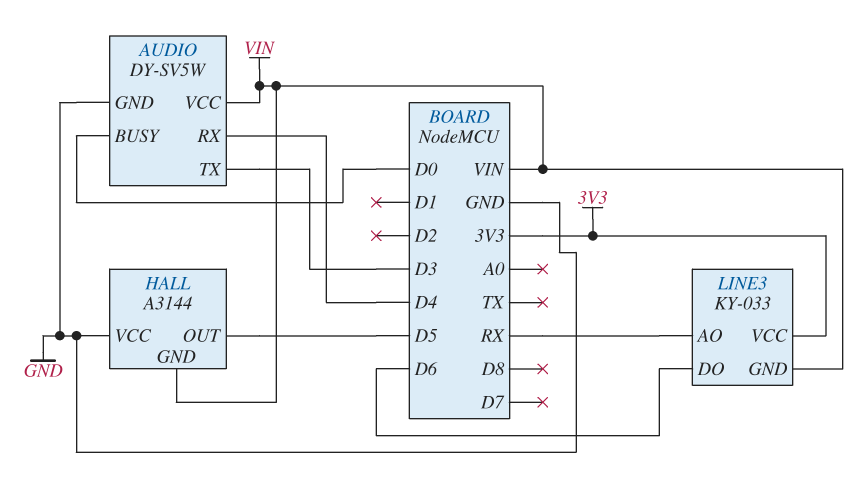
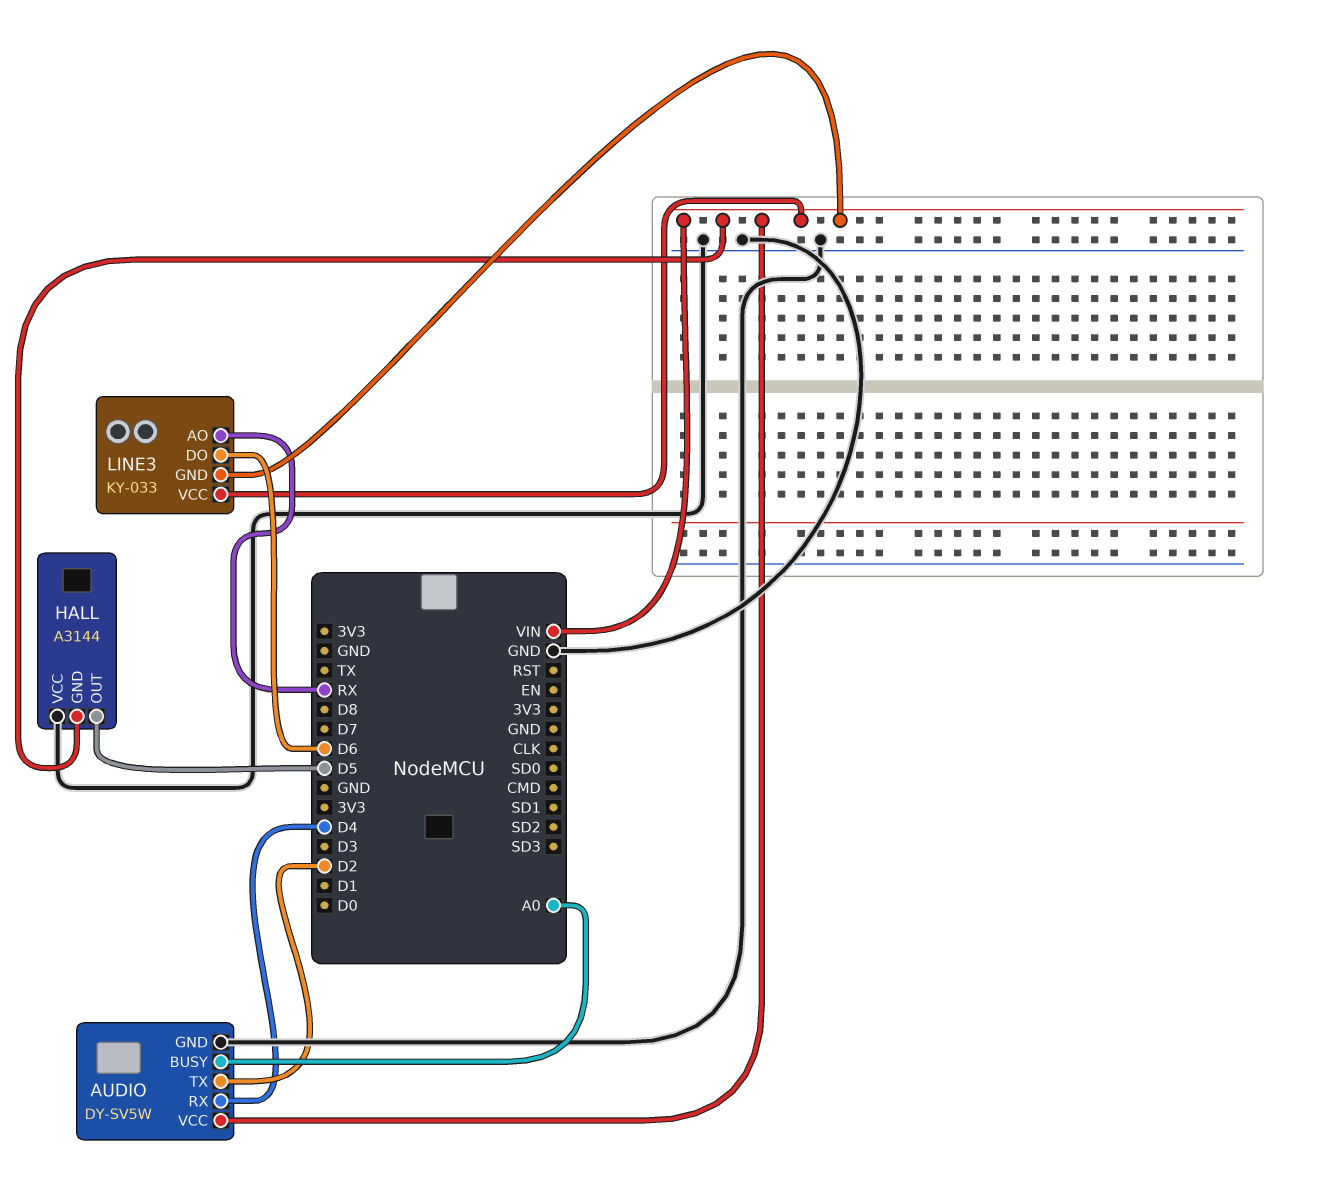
AUDIO pin BUSY: D0 -> A0
AUDIO pin TX: D3 -> D2
LINE3 pin VCC: 3V3 -> VIN

